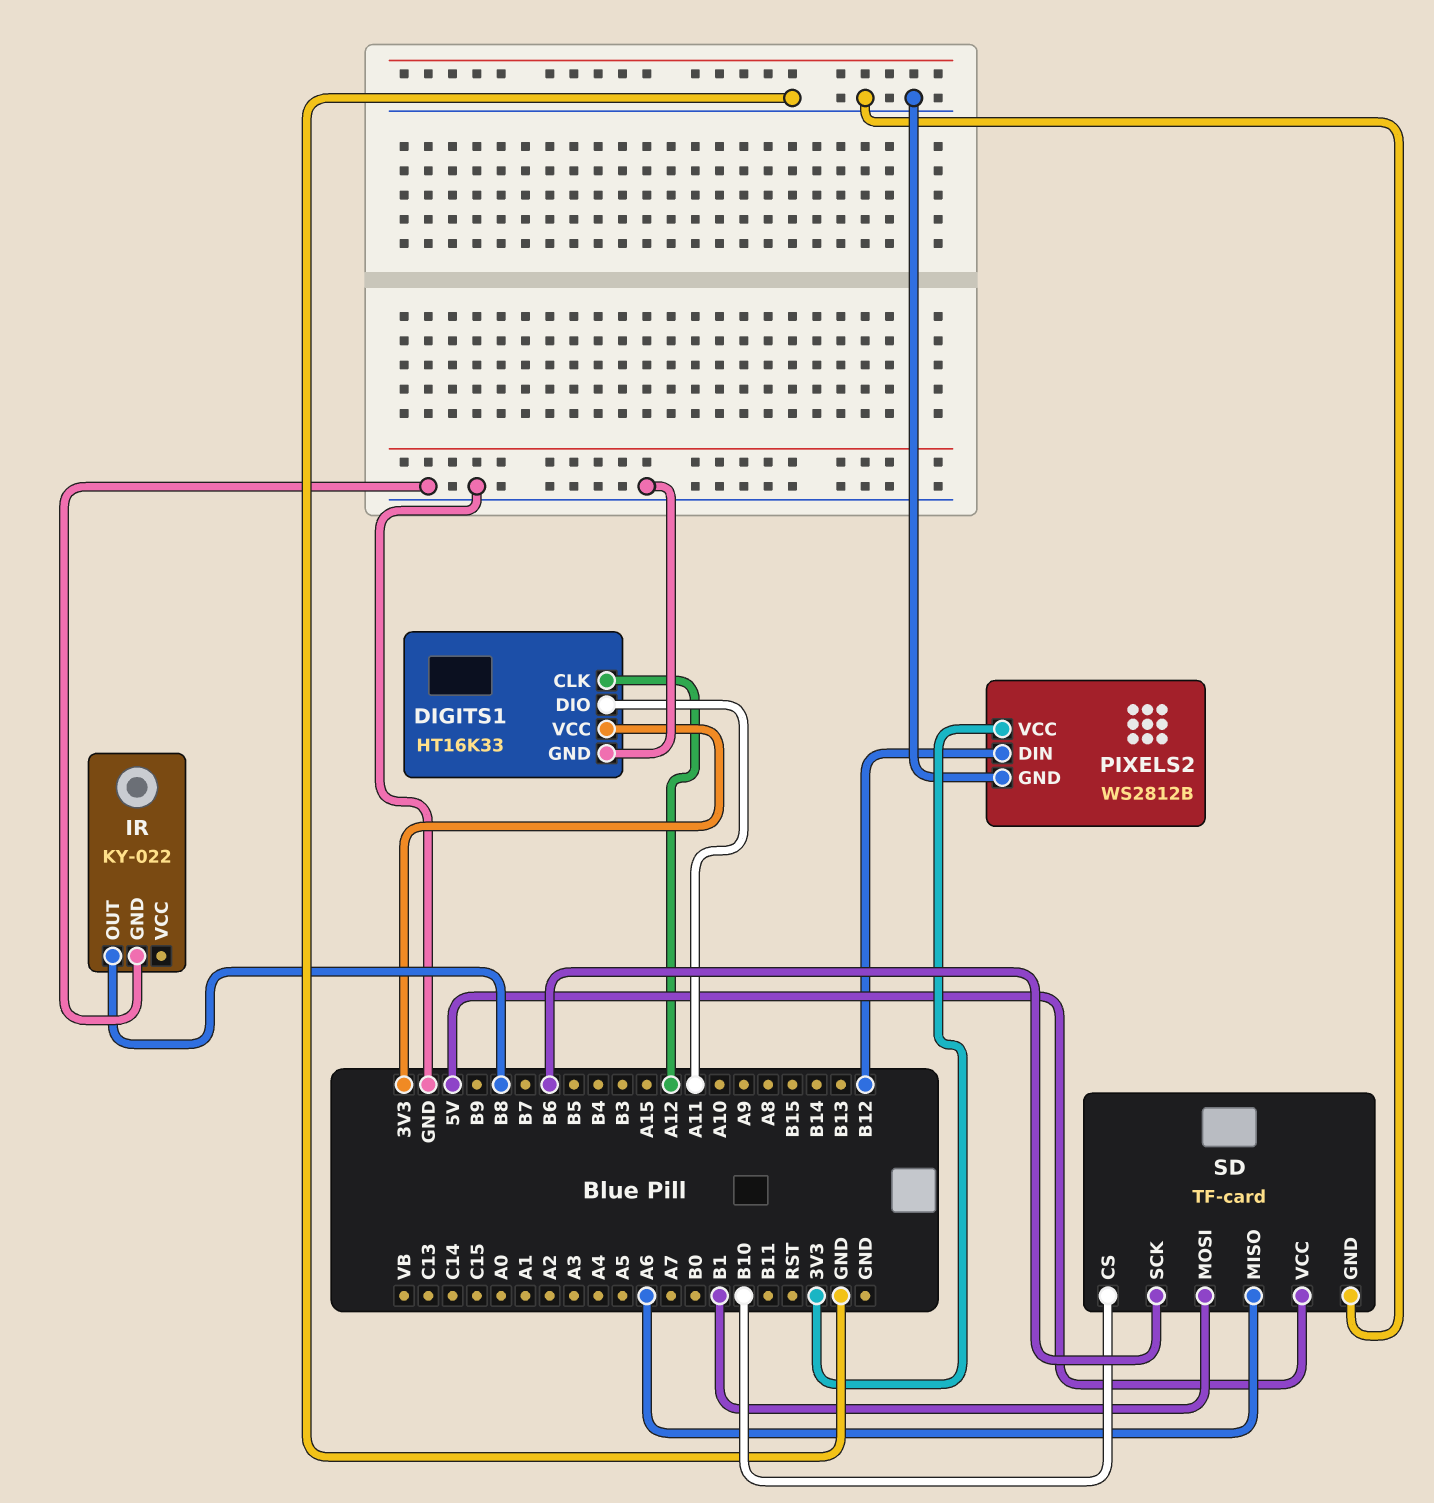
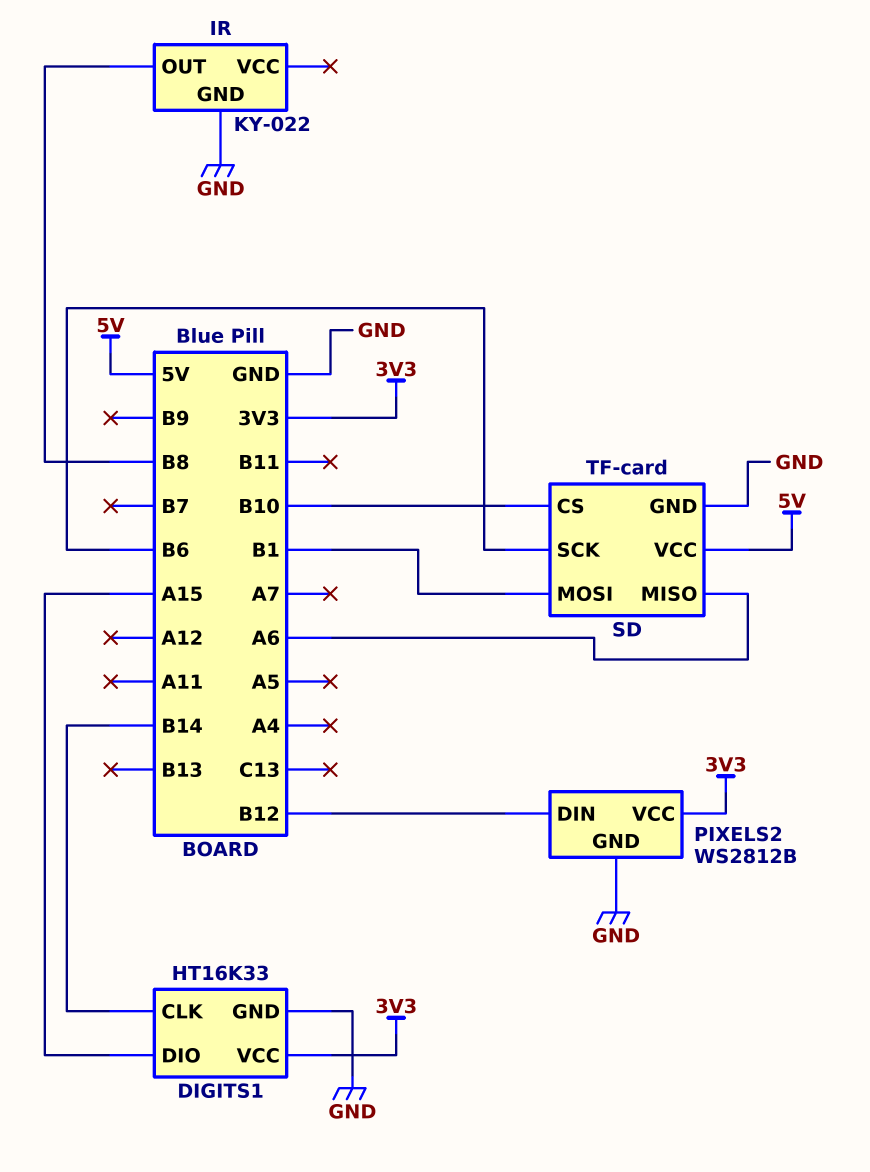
DIGITS1 pin CLK: A12 -> B14
DIGITS1 pin DIO: A11 -> A15

